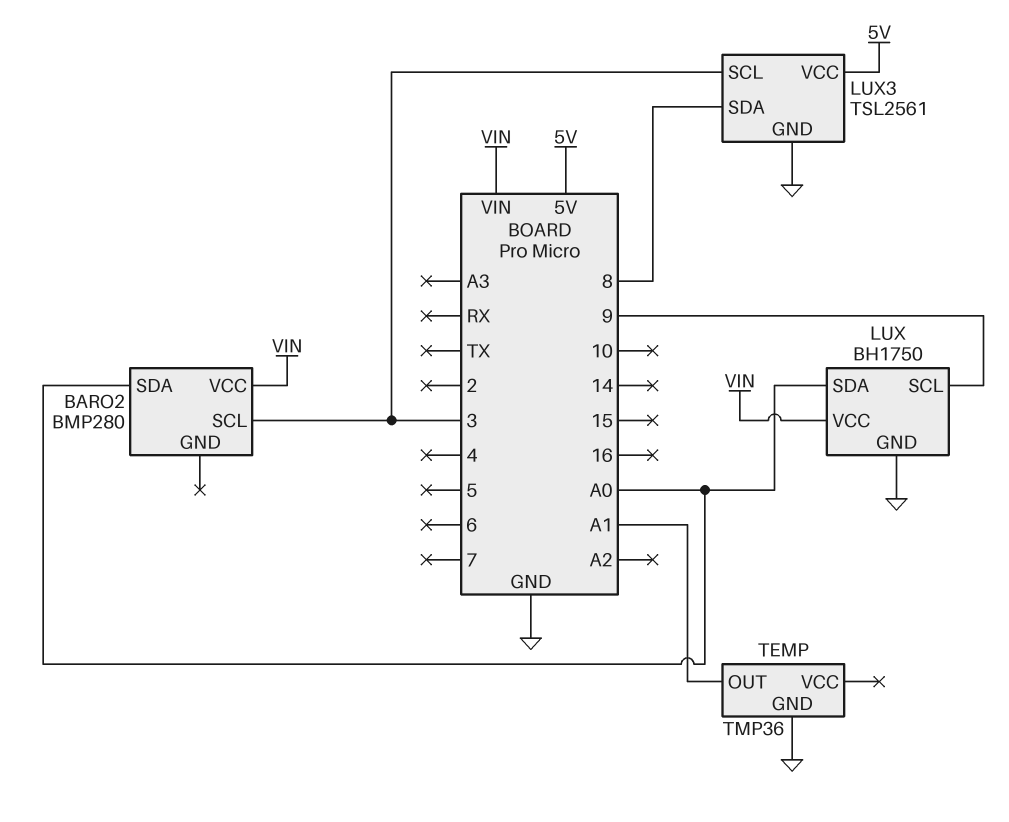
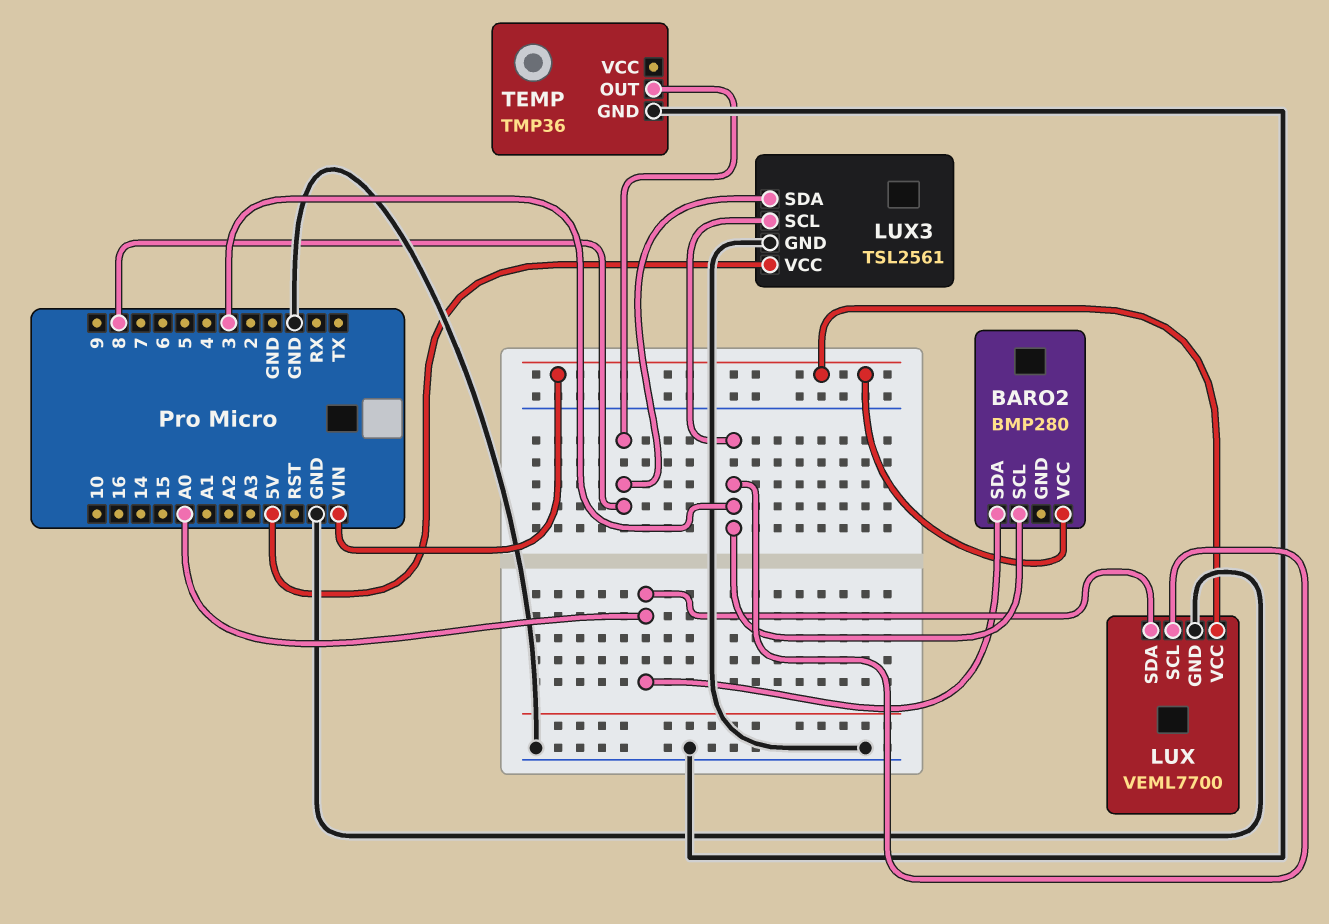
LUX: BH1750 -> VEML7700
LUX pin SCL: 9 -> 3
TEMP pin OUT: A1 -> 8

